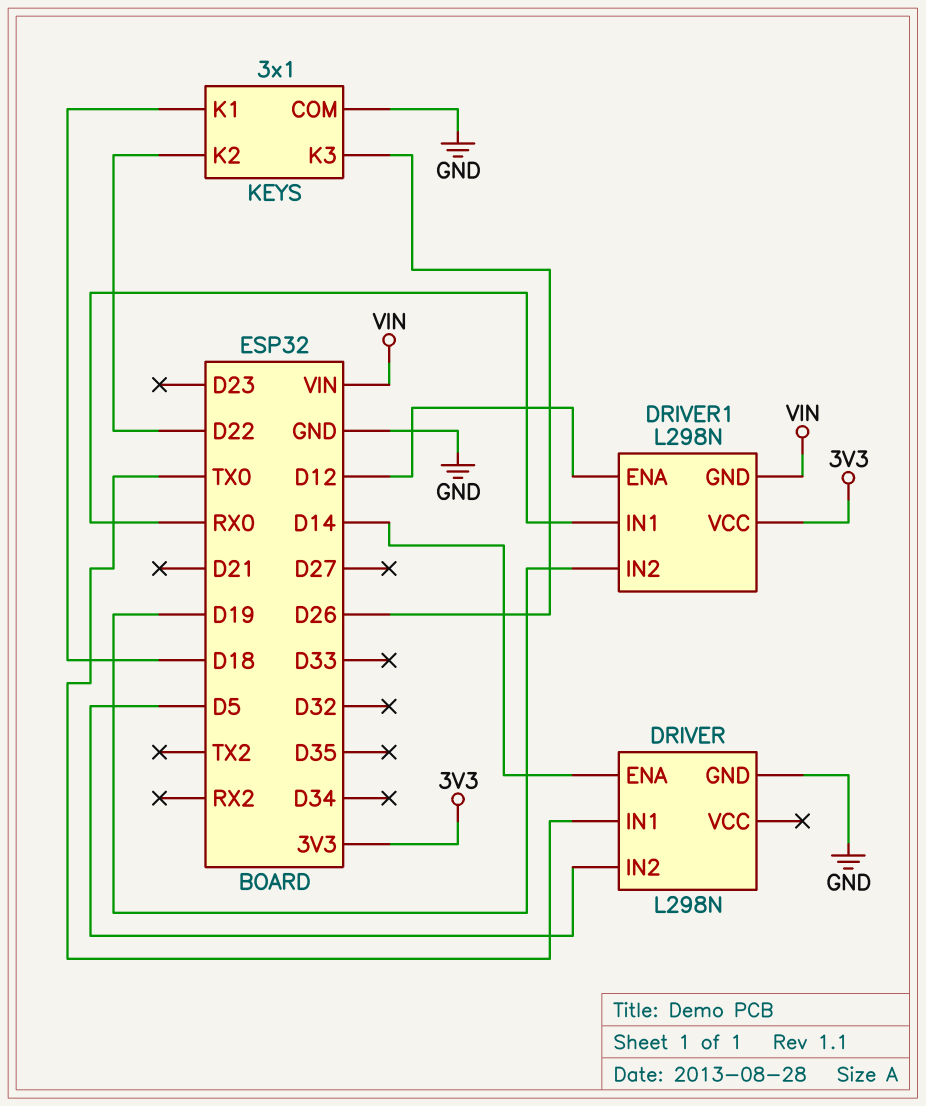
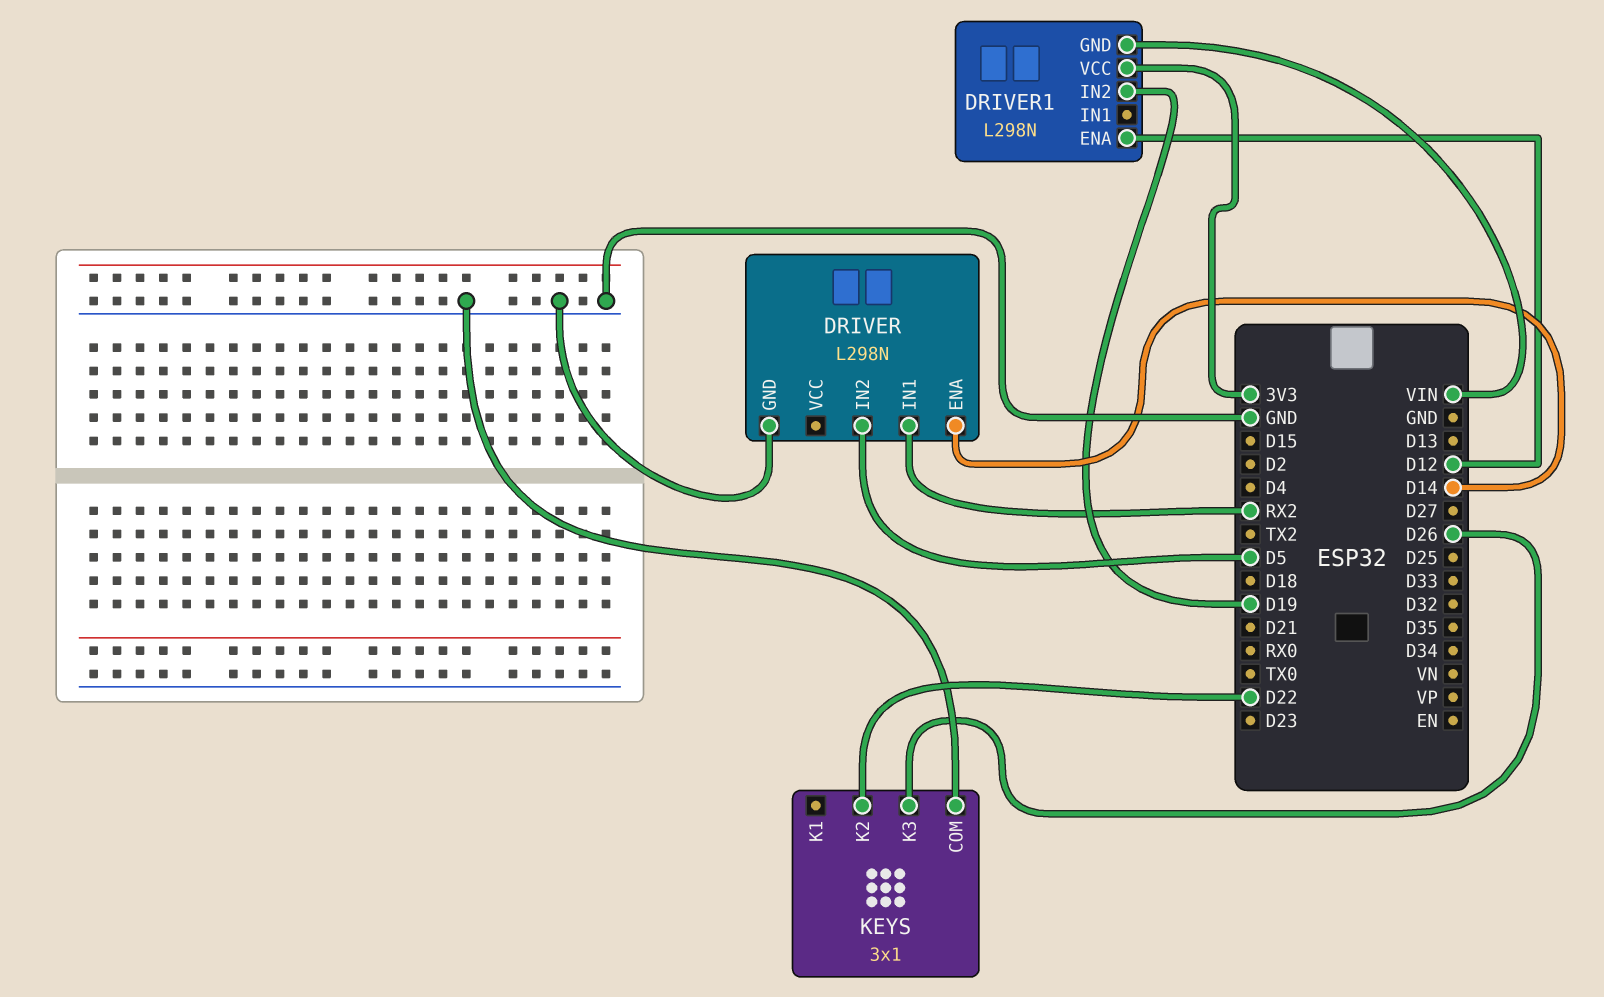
DRIVER pin IN1: TX0 -> RX2
DRIVER1 pin IN1: RX0 -> none
KEYS pin K1: D18 -> none

